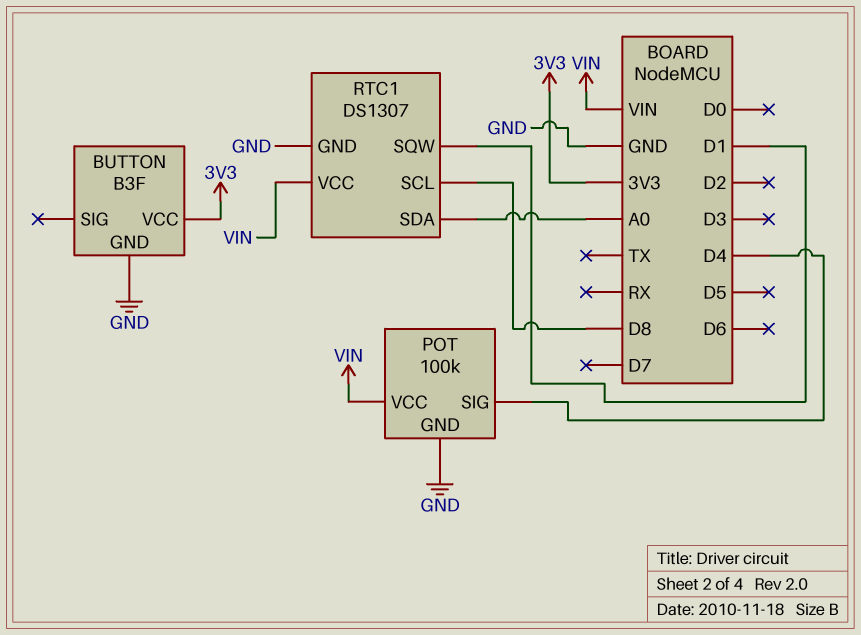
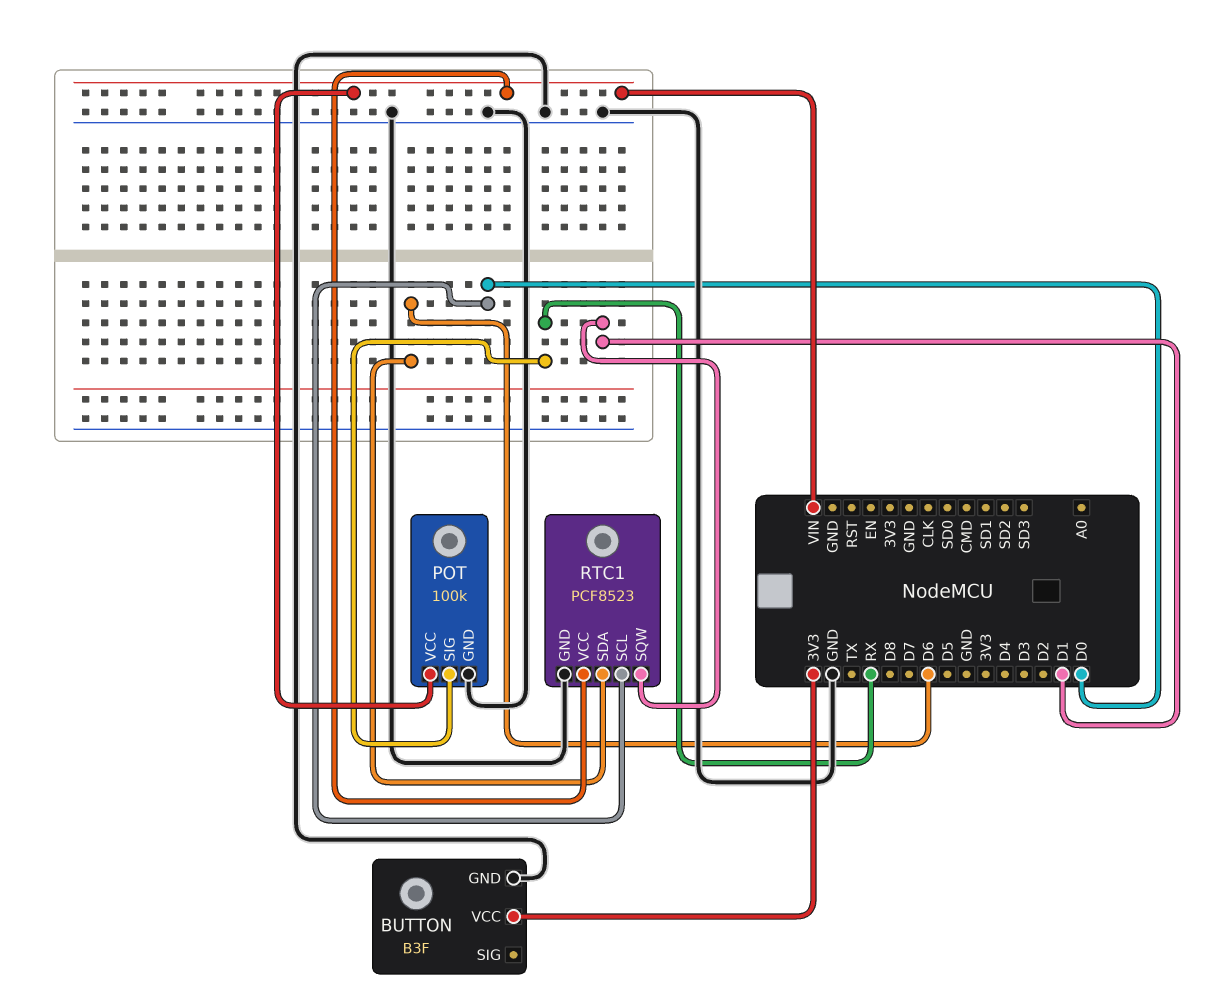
POT pin SIG: D4 -> RX
RTC1: DS1307 -> PCF8523
RTC1 pin SCL: D8 -> D0
RTC1 pin SDA: A0 -> D6

